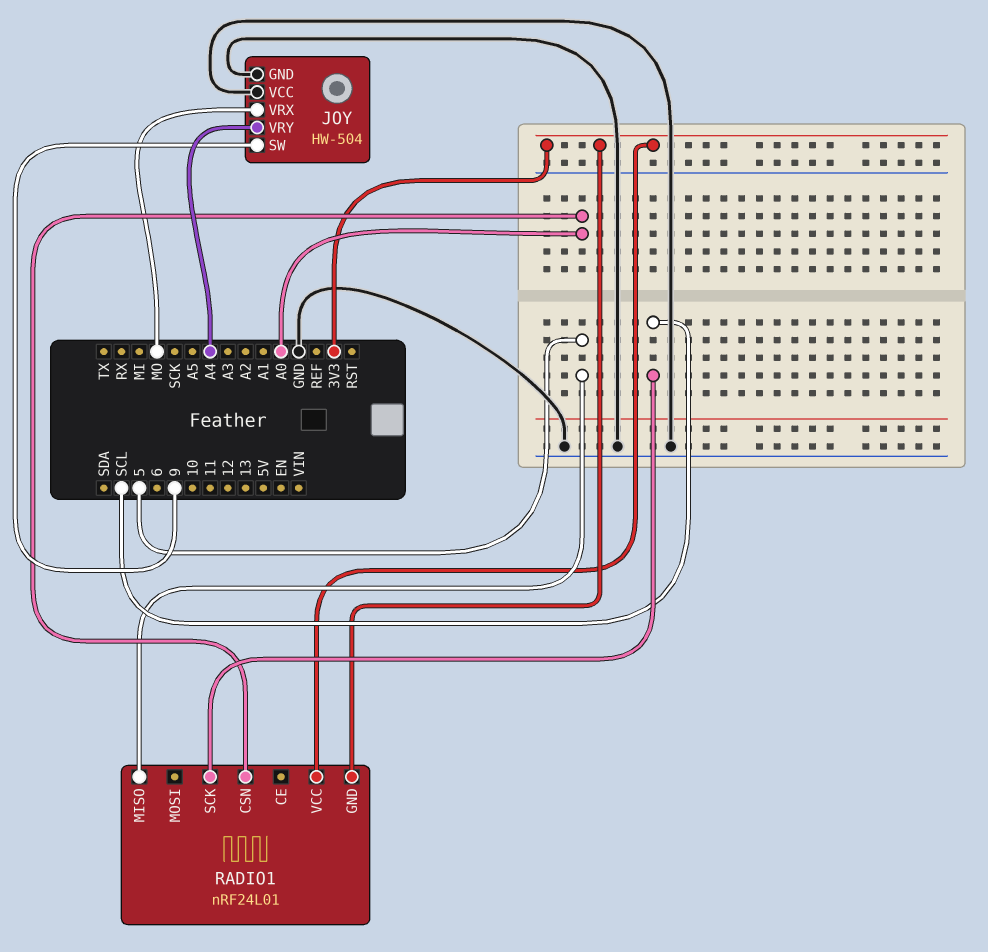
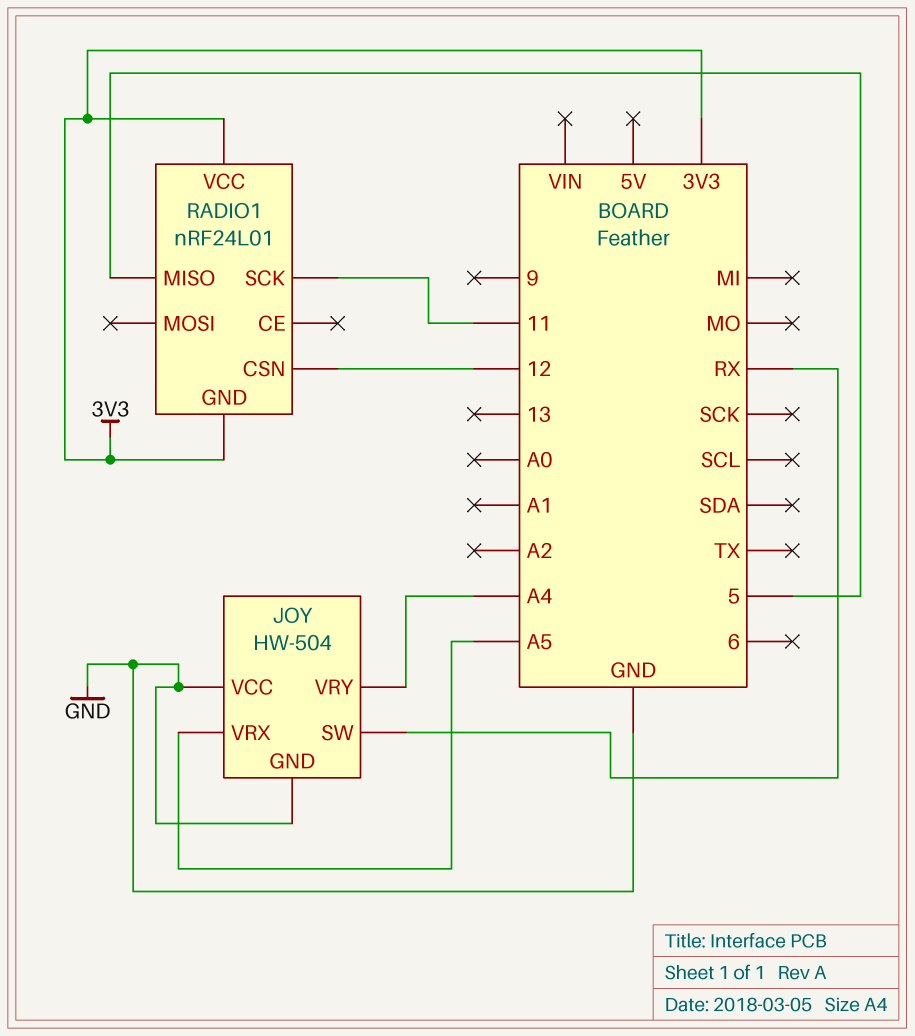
JOY pin SW: 9 -> RX
JOY pin VRX: MO -> A5
RADIO1 pin CSN: A0 -> 12
RADIO1 pin SCK: SCL -> 11

